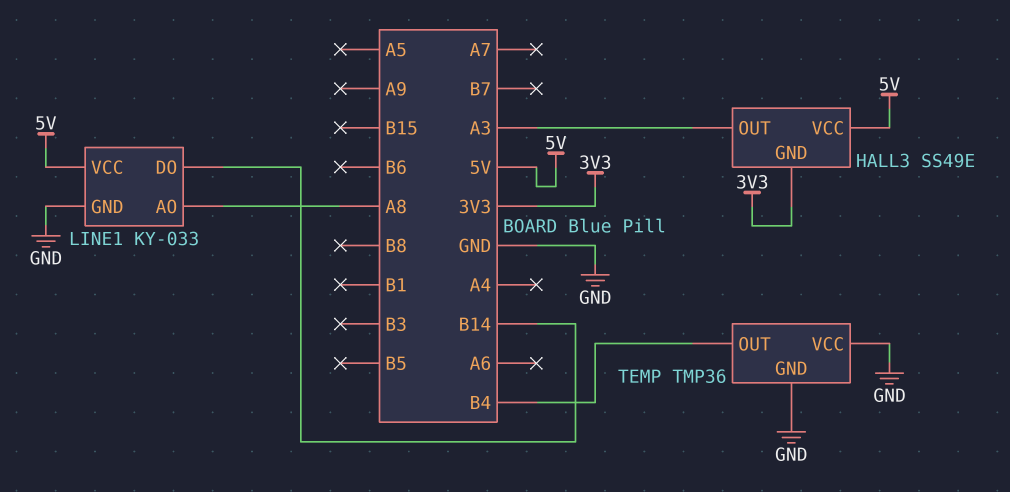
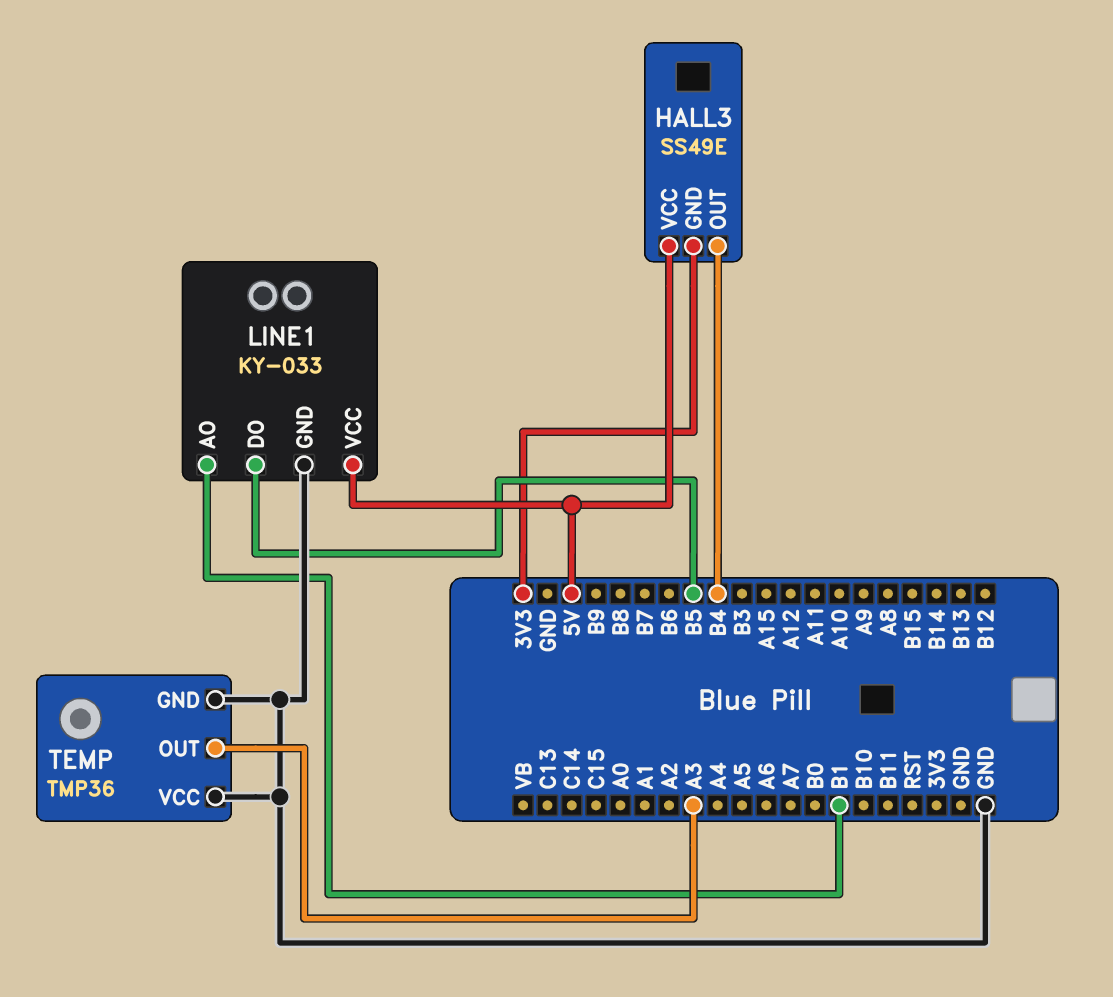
HALL3 pin OUT: A3 -> B4
LINE1 pin AO: A8 -> B1
LINE1 pin DO: B14 -> B5
TEMP pin OUT: B4 -> A3

